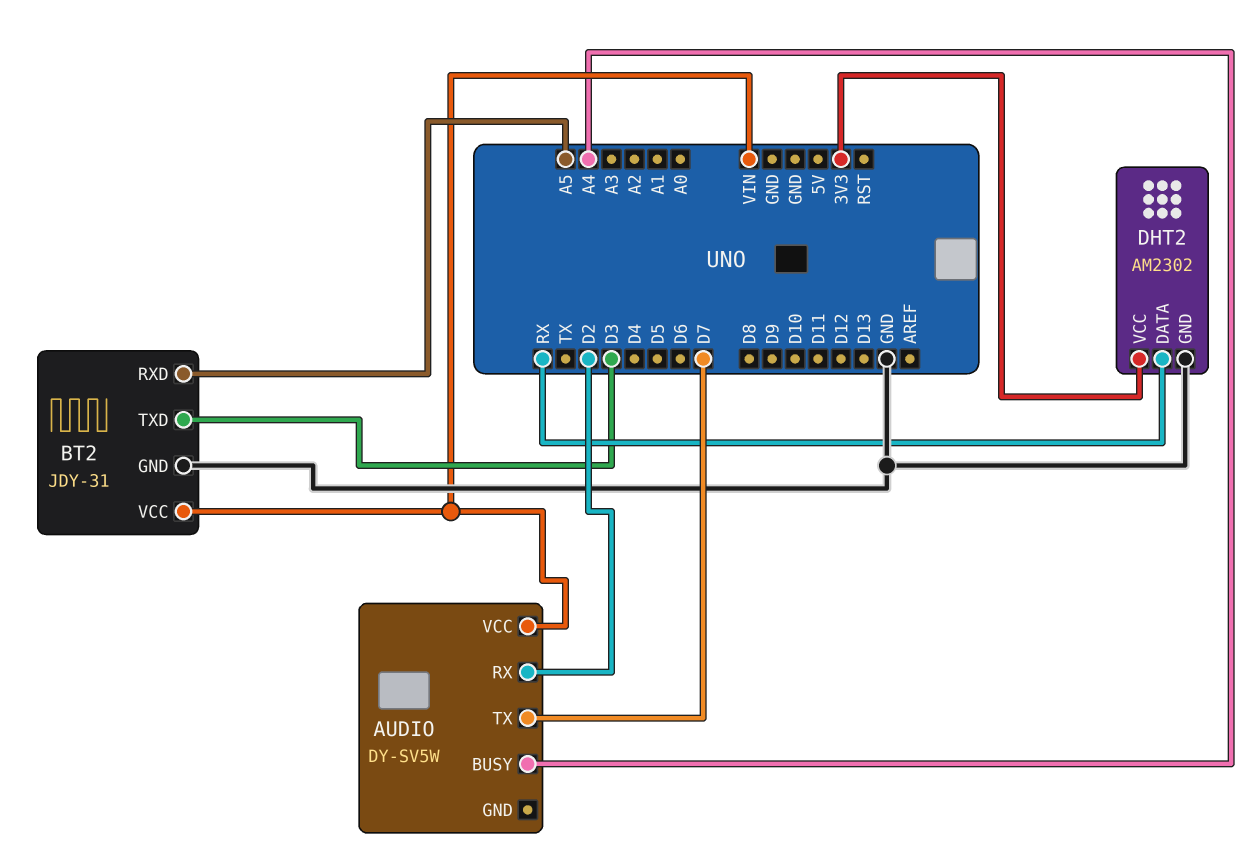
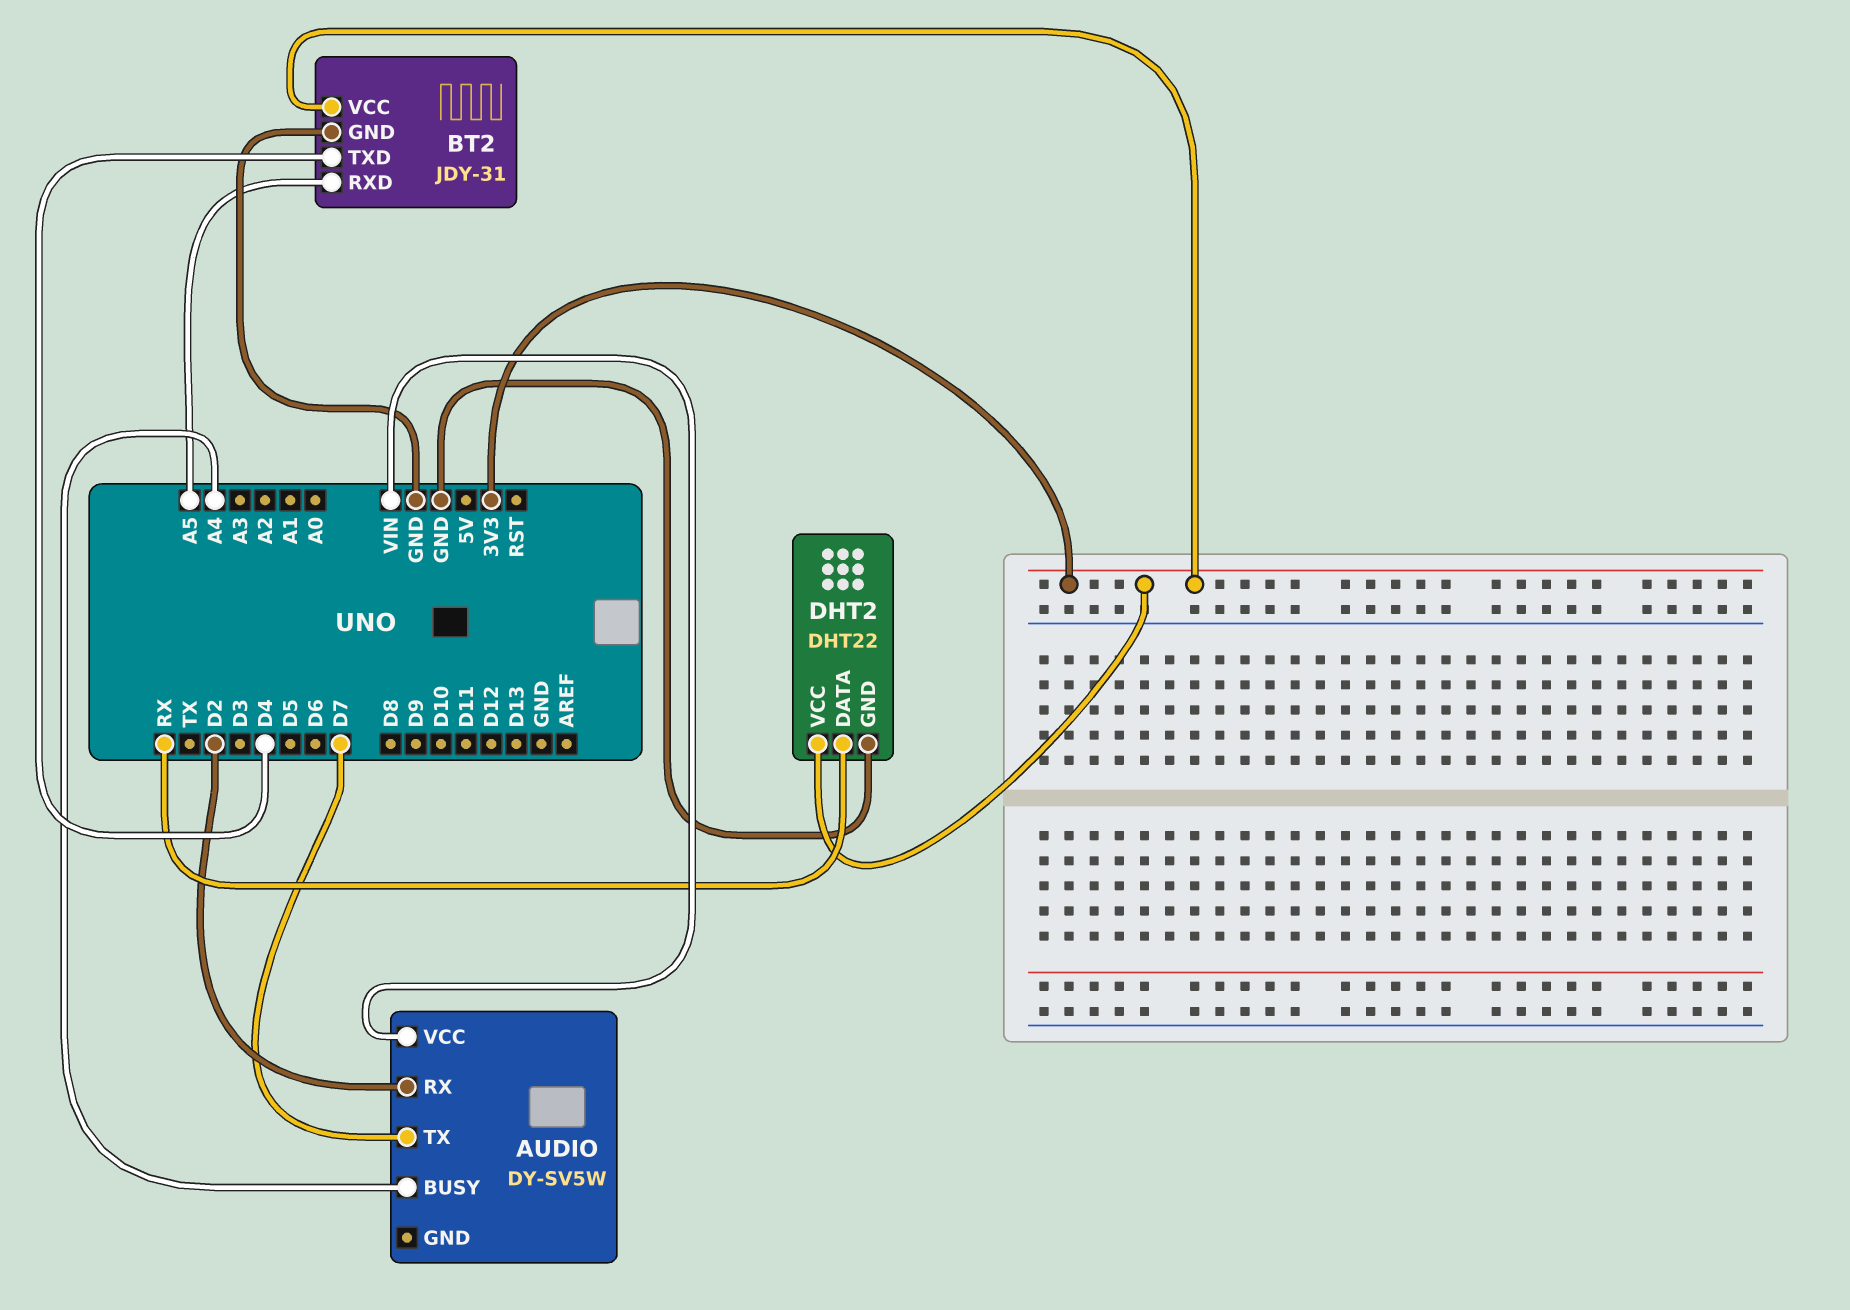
BT2 pin TXD: D3 -> D4
BT2 pin VCC: VIN -> 3V3
DHT2: AM2302 -> DHT22

